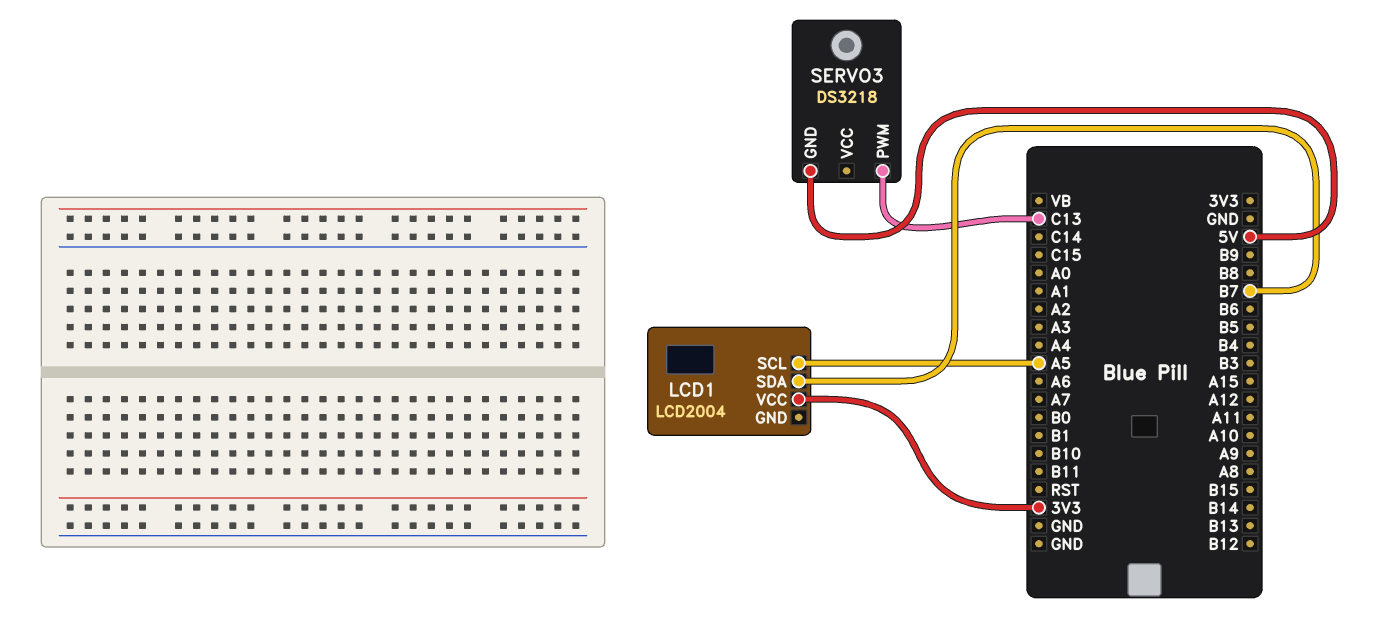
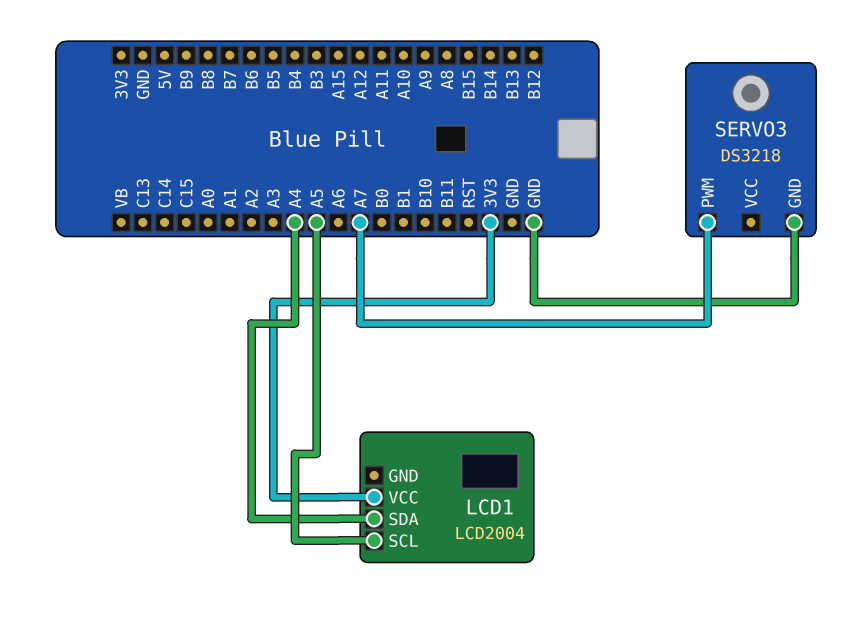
LCD1 pin SDA: B7 -> A4
SERVO3 pin GND: 5V -> GND
SERVO3 pin PWM: C13 -> A7

